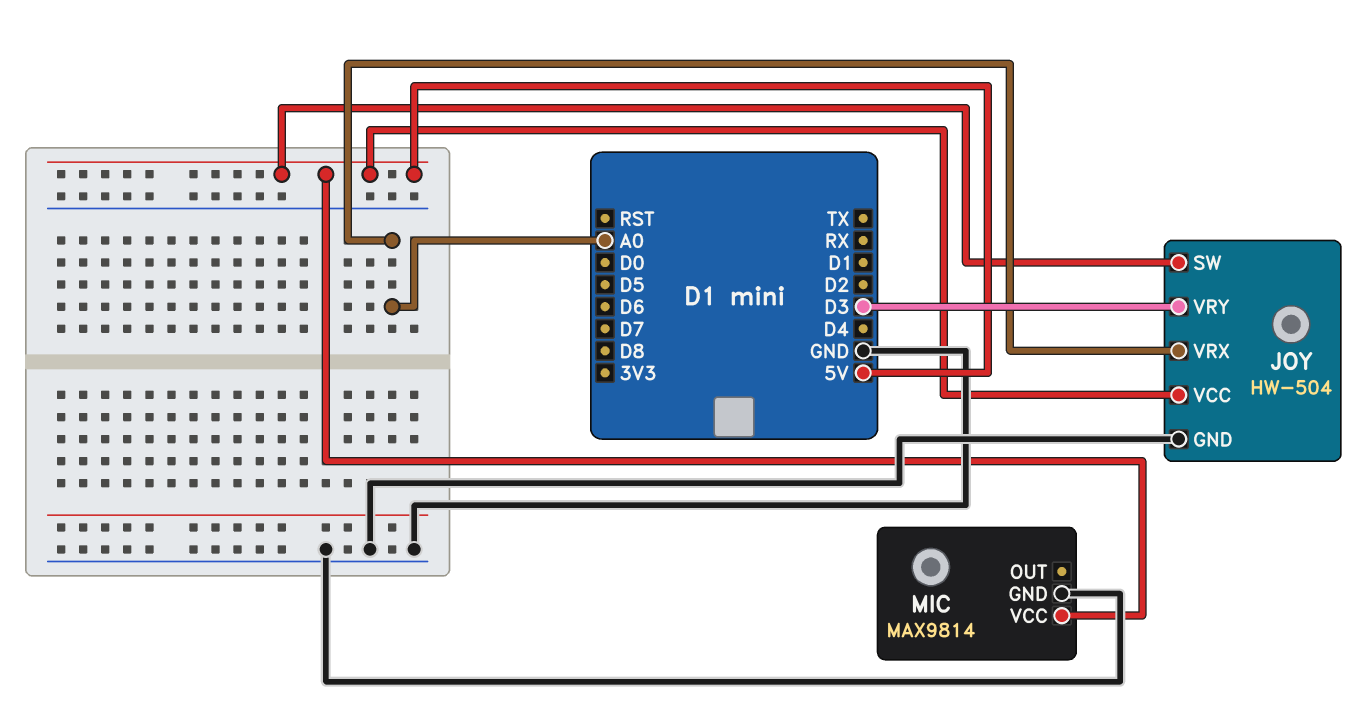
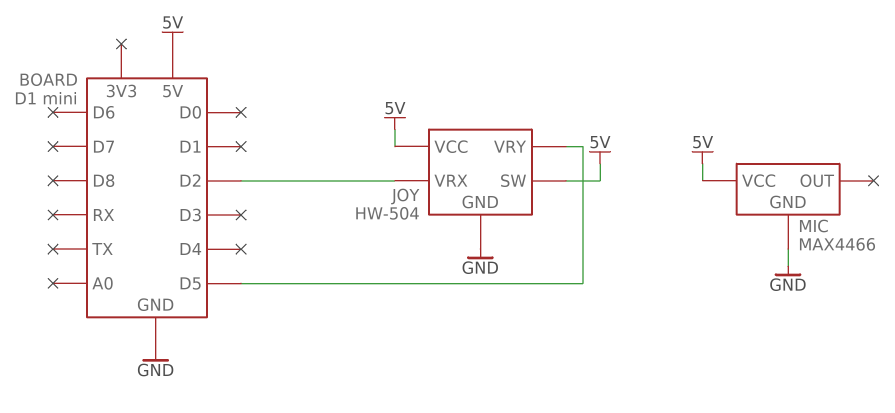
JOY pin VRX: A0 -> D2
JOY pin VRY: D3 -> D5
MIC: MAX9814 -> MAX4466

